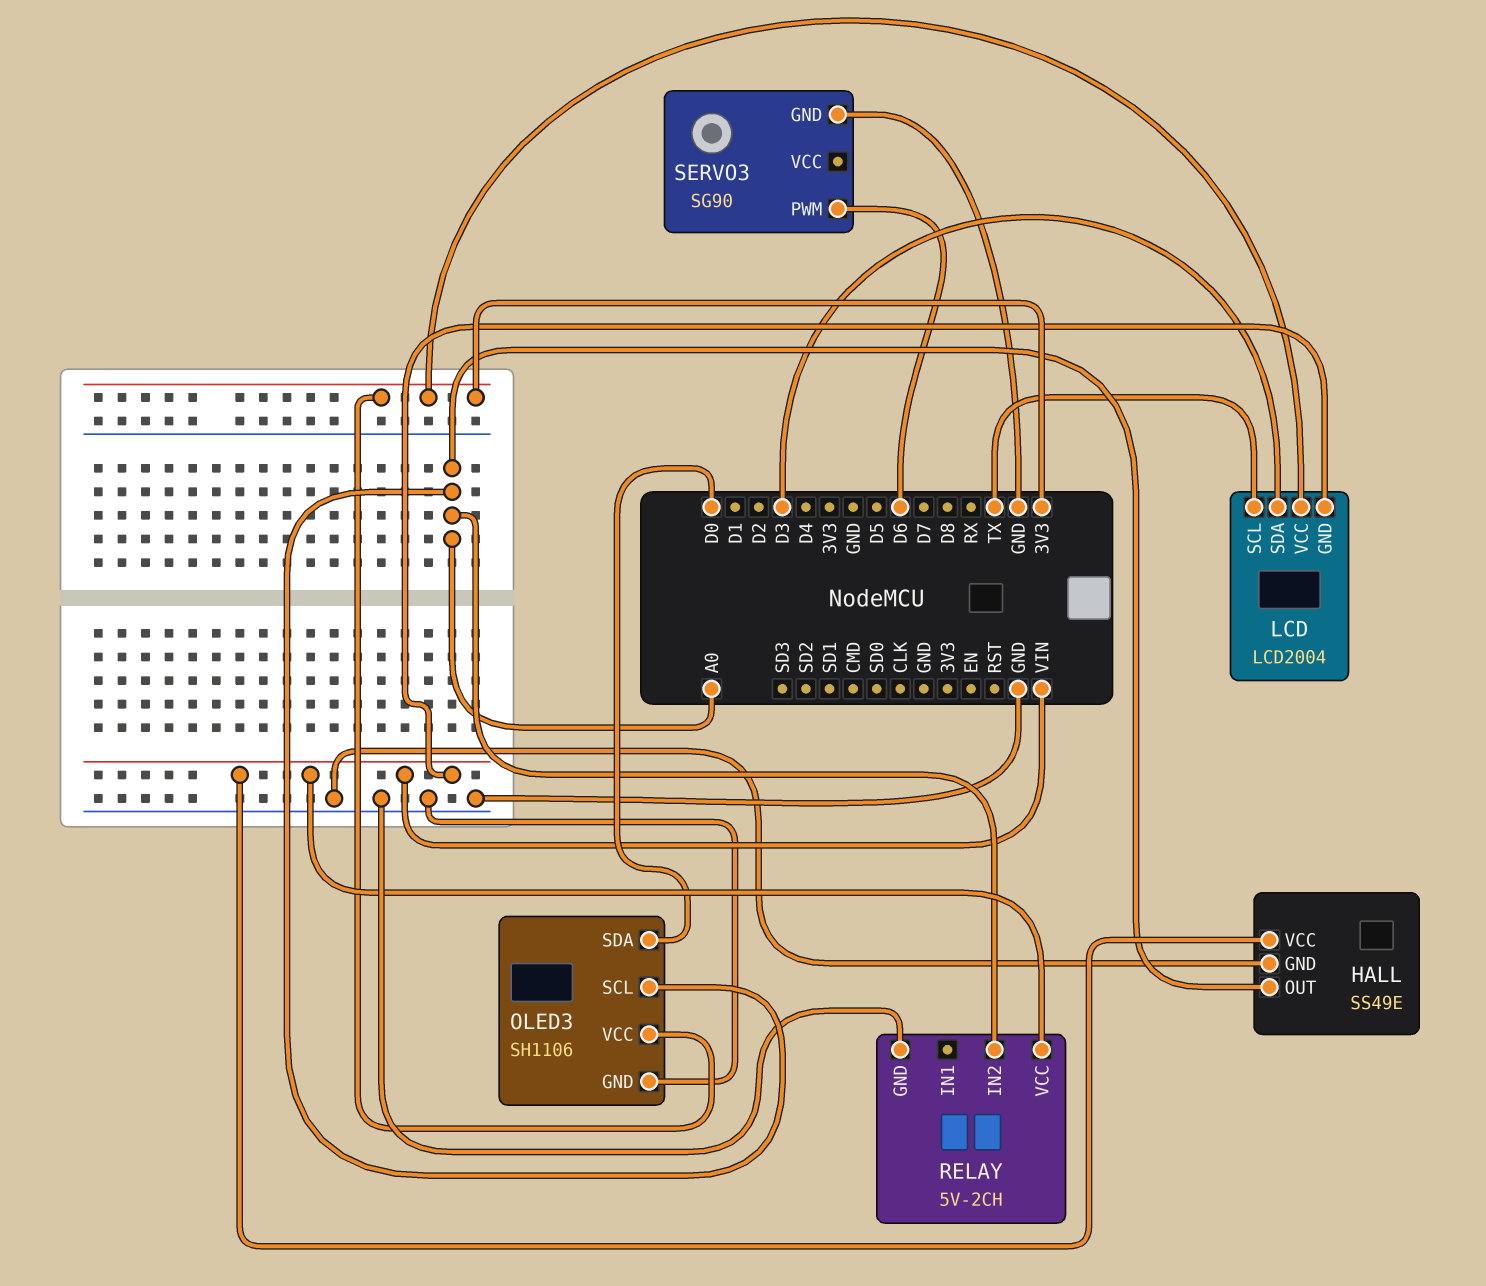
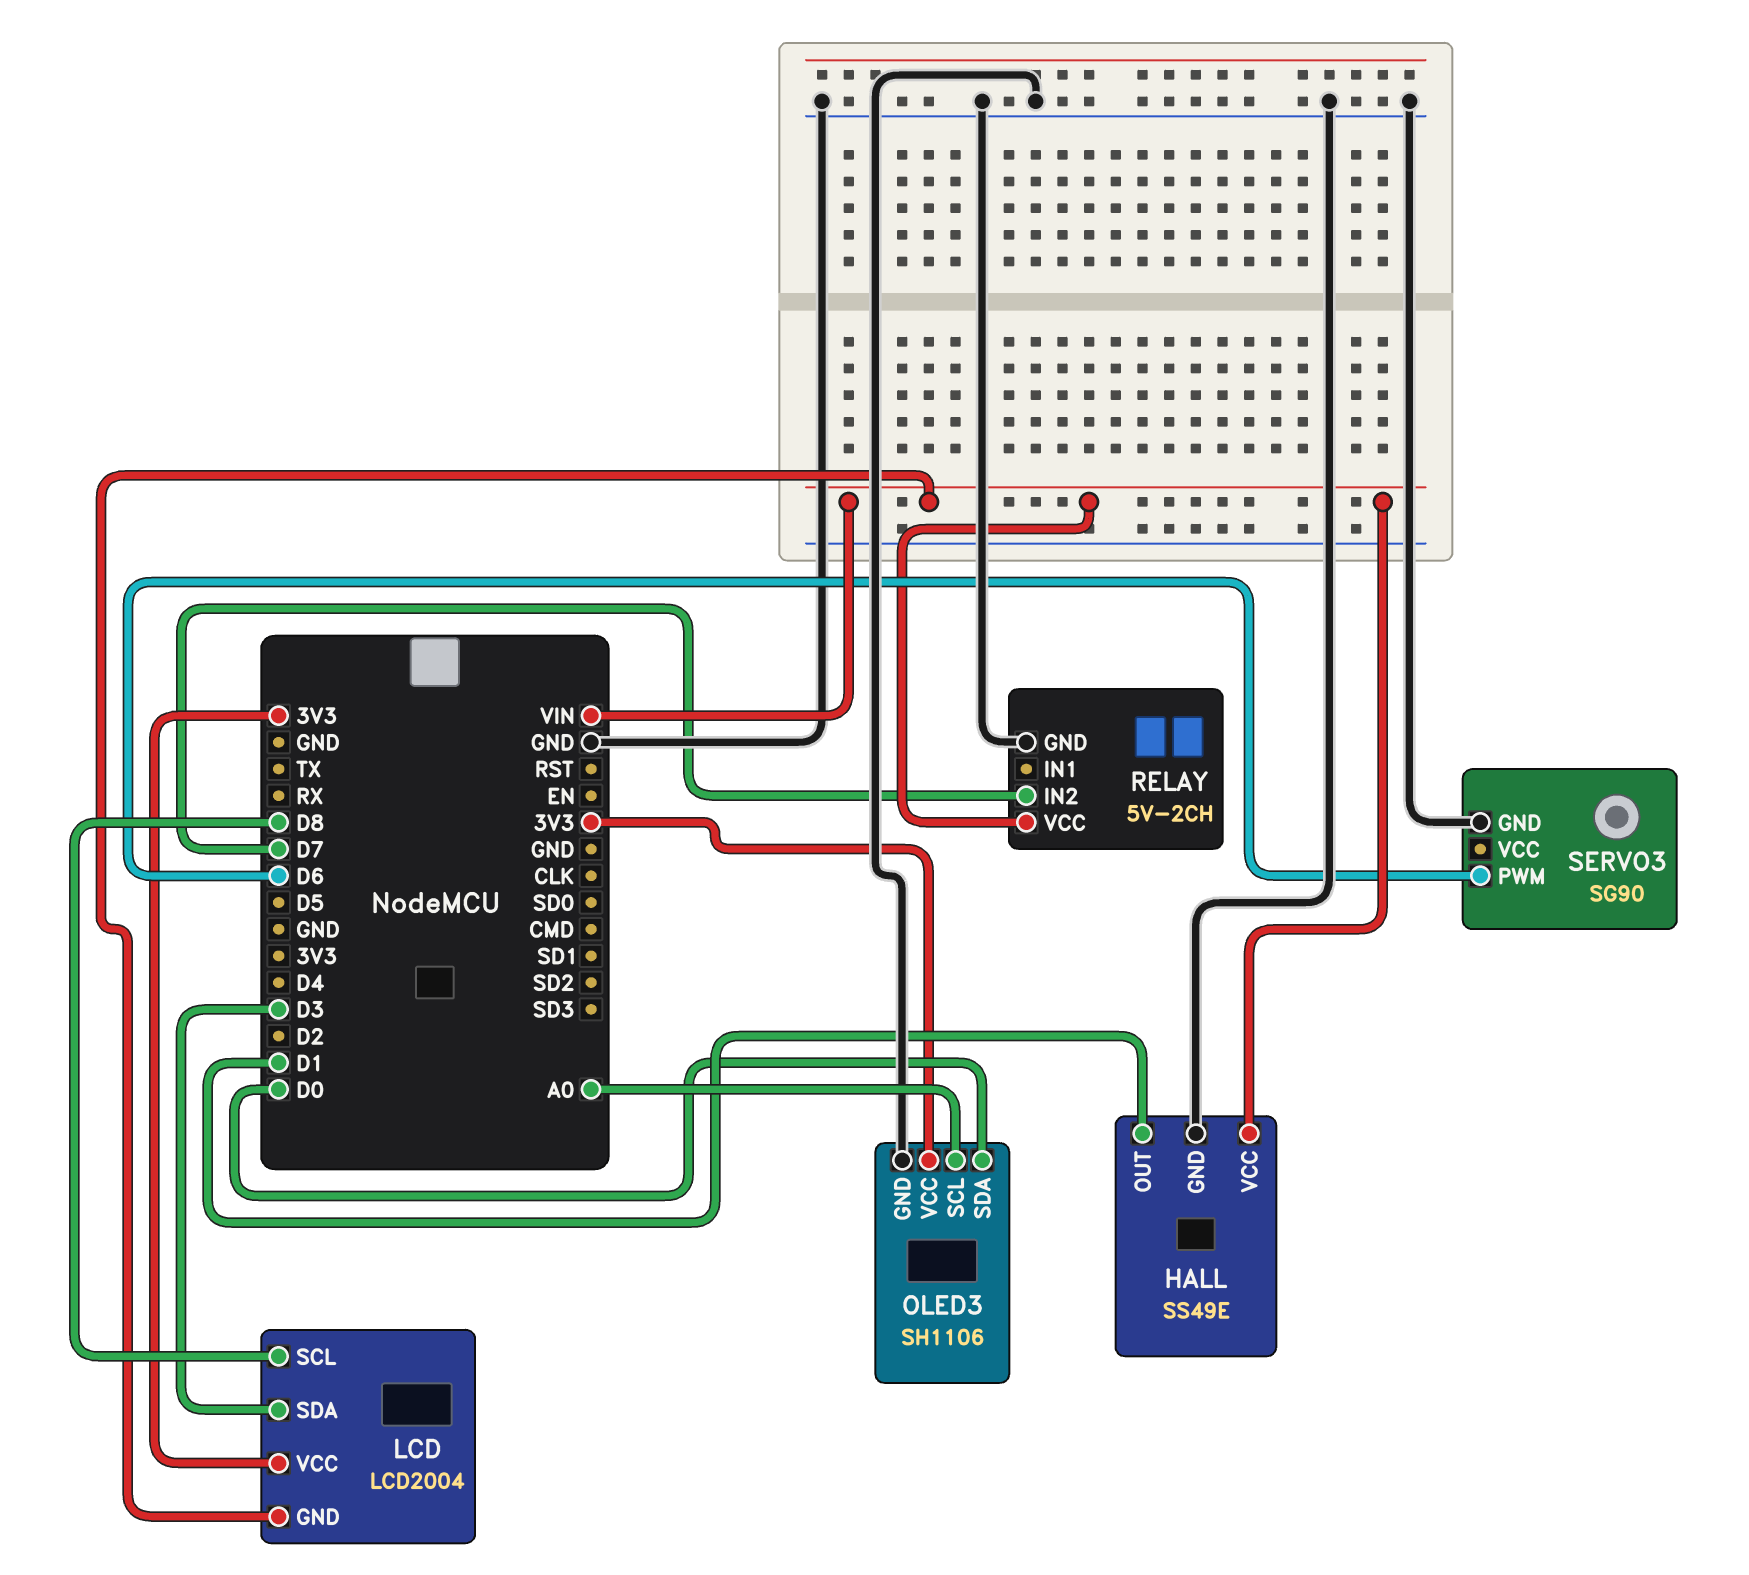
HALL pin OUT: A0 -> D1
LCD pin SCL: TX -> D8
RELAY pin IN2: A0 -> D7

